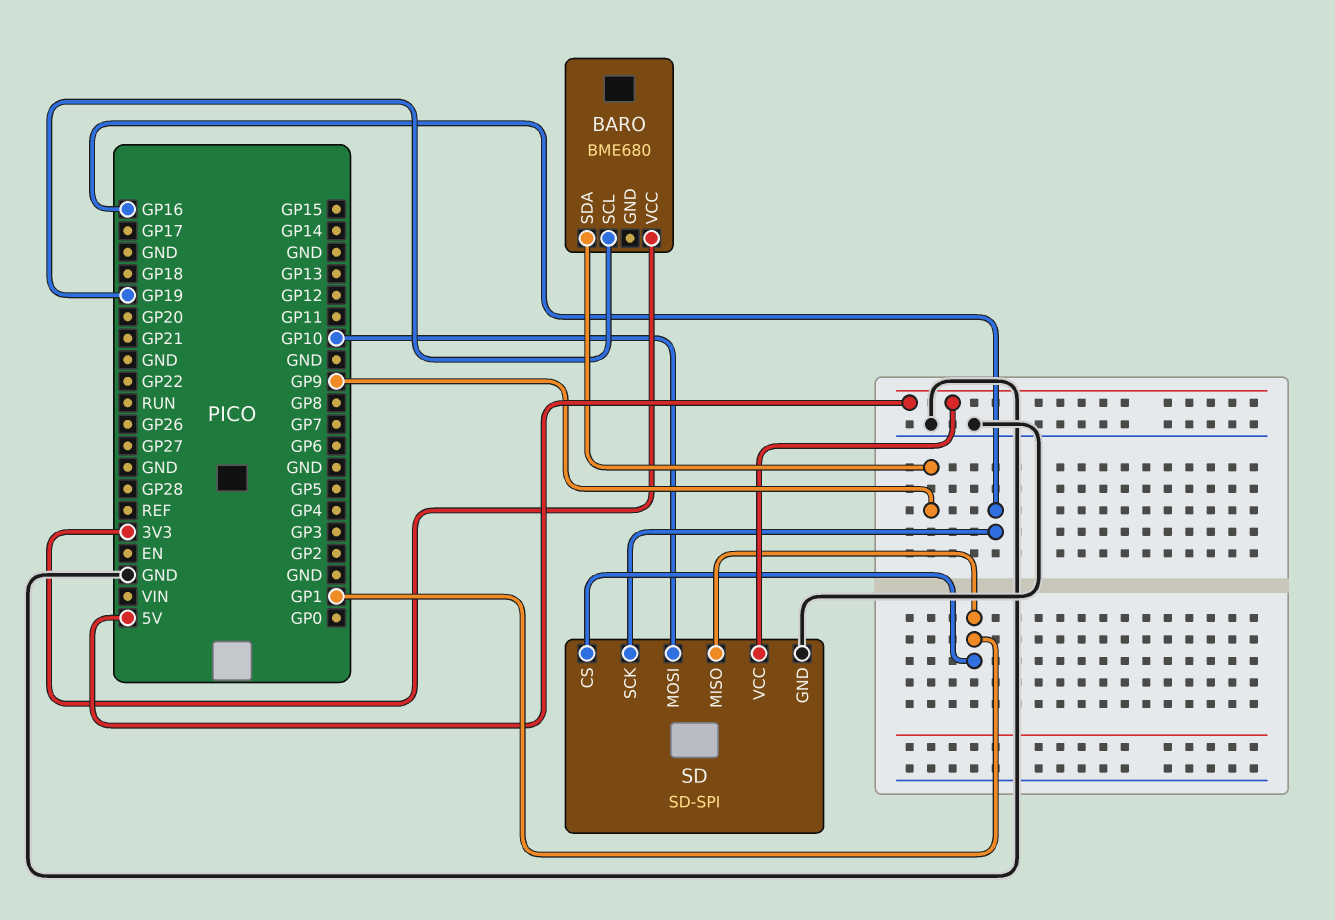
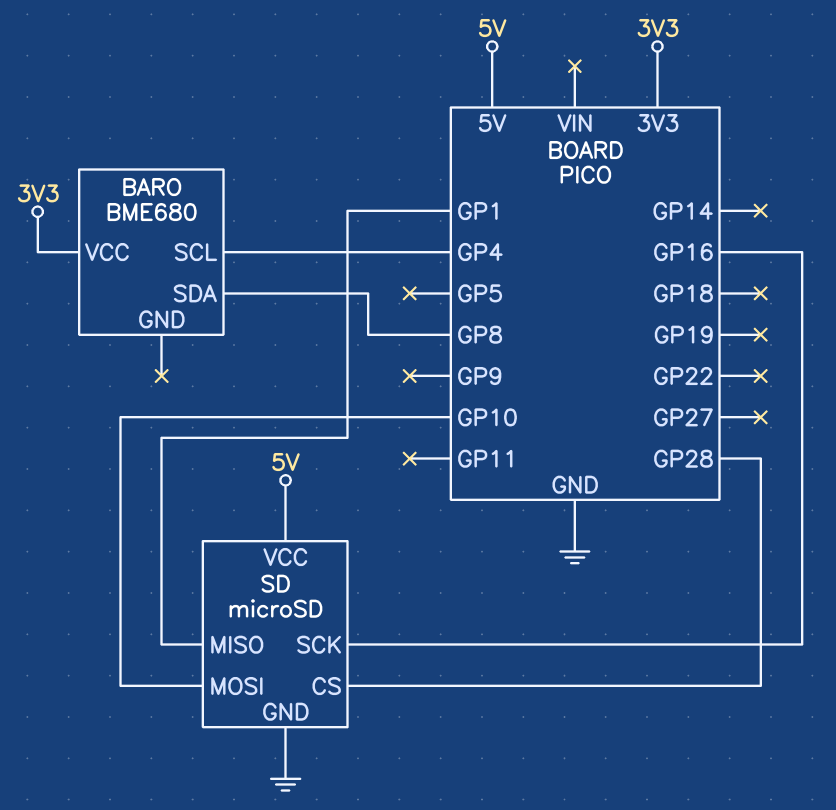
BARO pin SCL: GP19 -> GP4
BARO pin SDA: GP9 -> GP8
SD: SD-SPI -> microSD
SD pin CS: GP1 -> GP28

